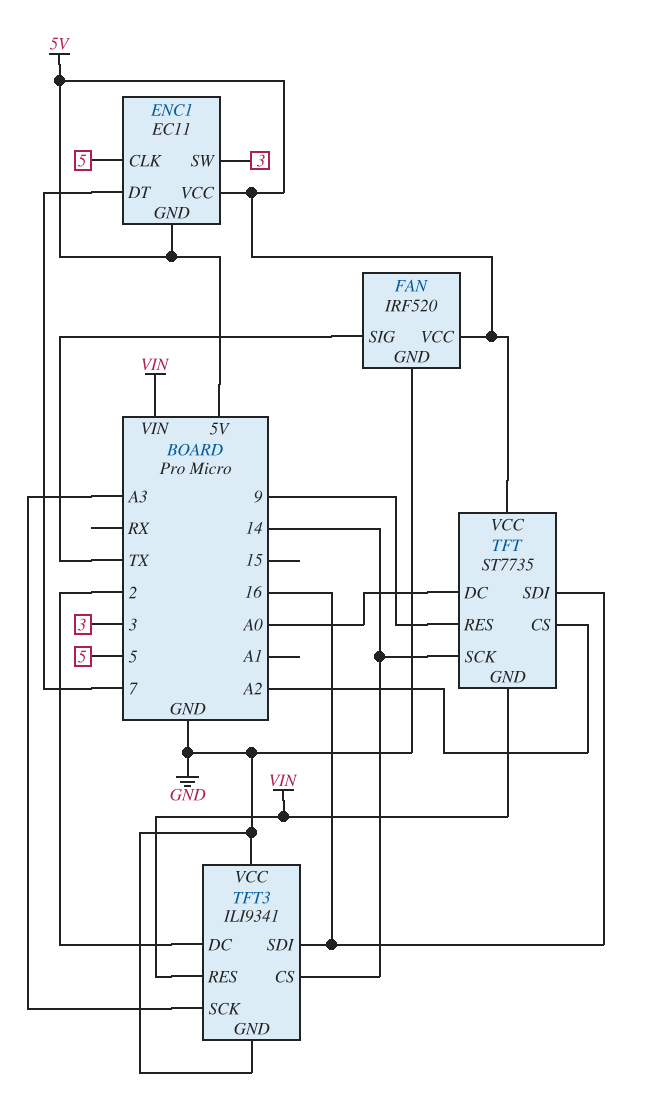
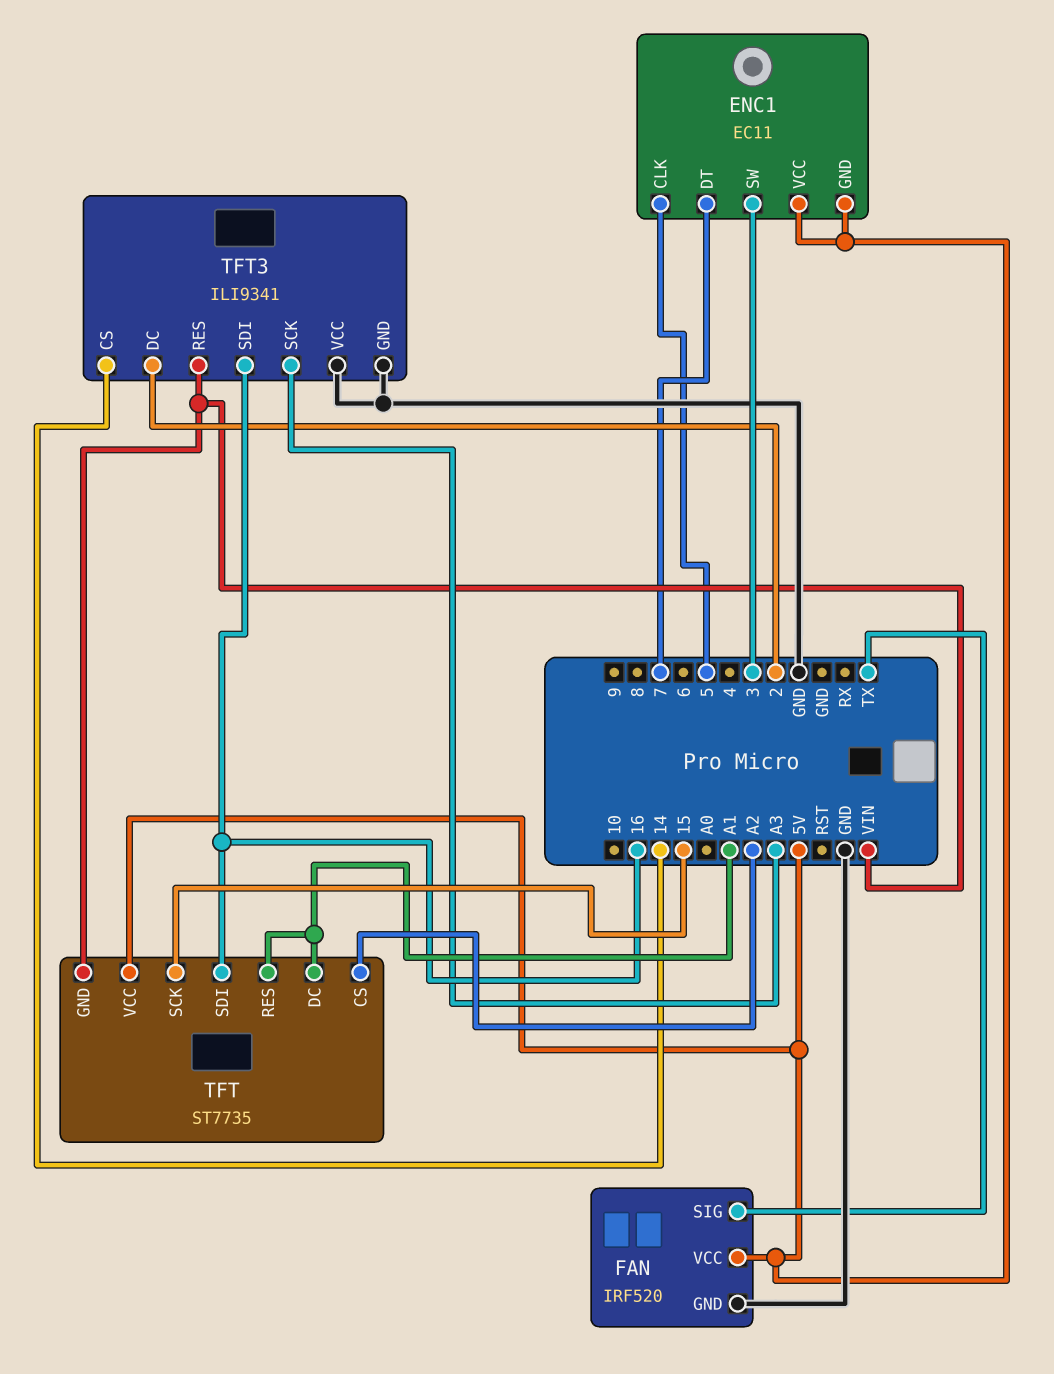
TFT pin DC: A0 -> A1
TFT pin RES: 9 -> A1
TFT pin SCK: 14 -> 15

